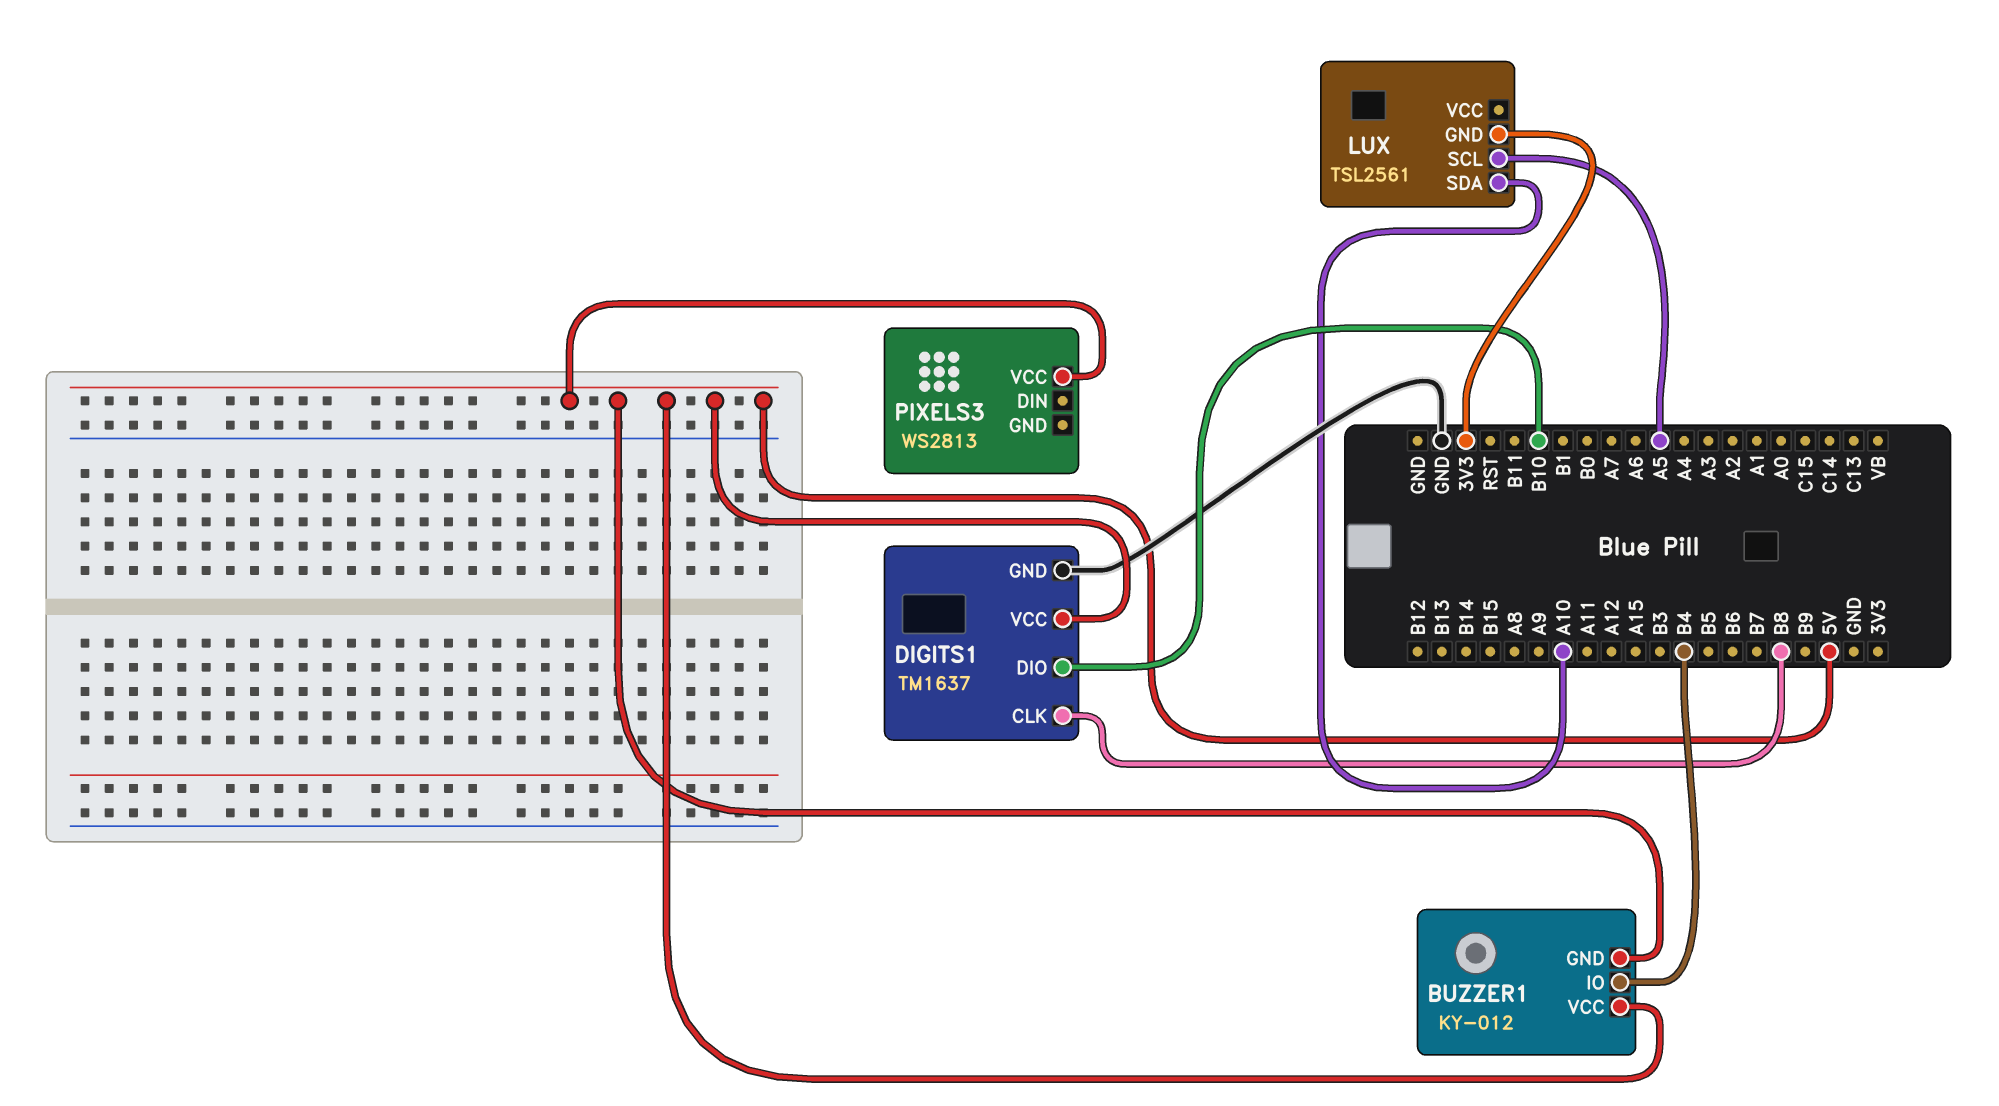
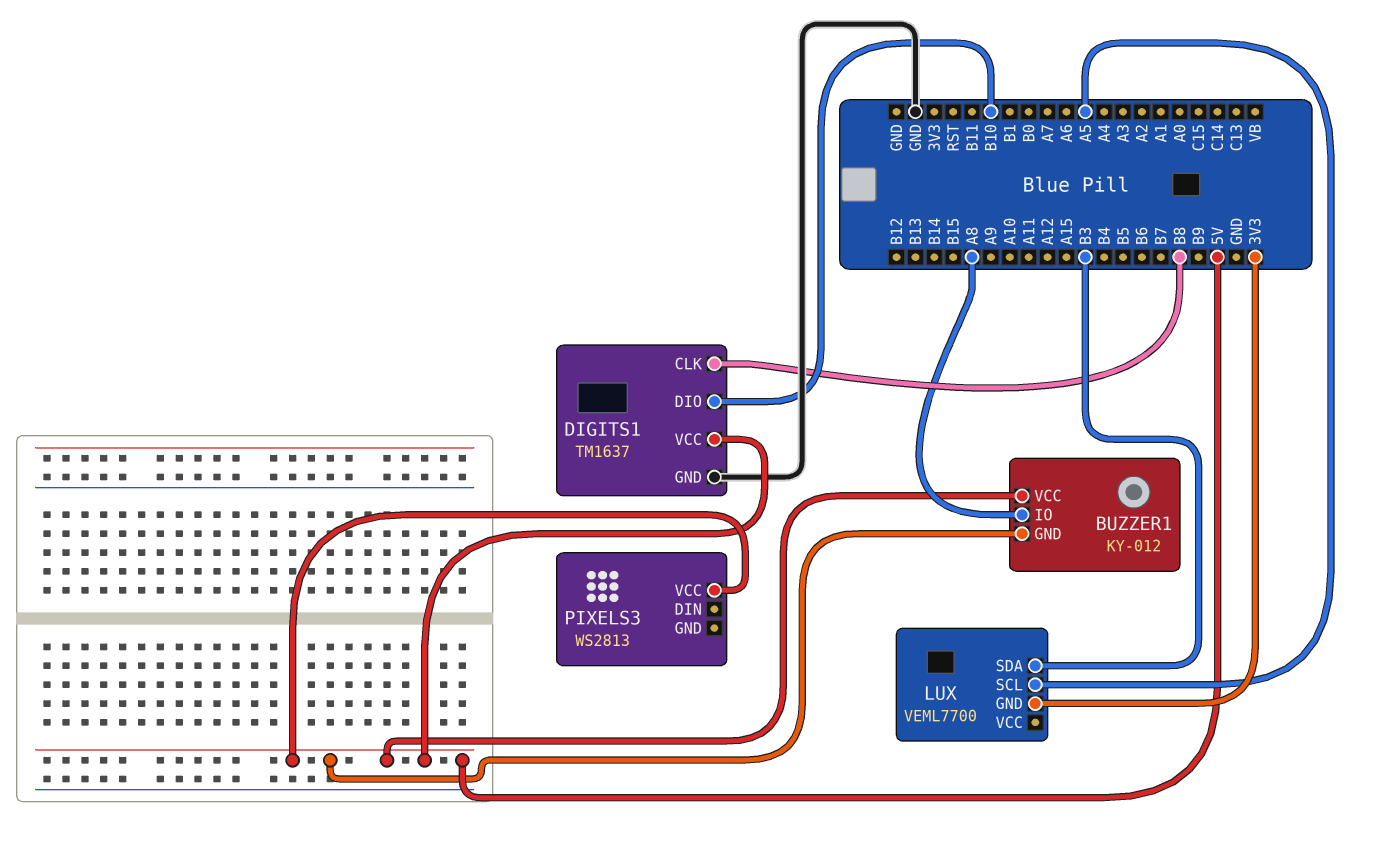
BUZZER1 pin IO: B4 -> A8
LUX: TSL2561 -> VEML7700
LUX pin SDA: A10 -> B3

